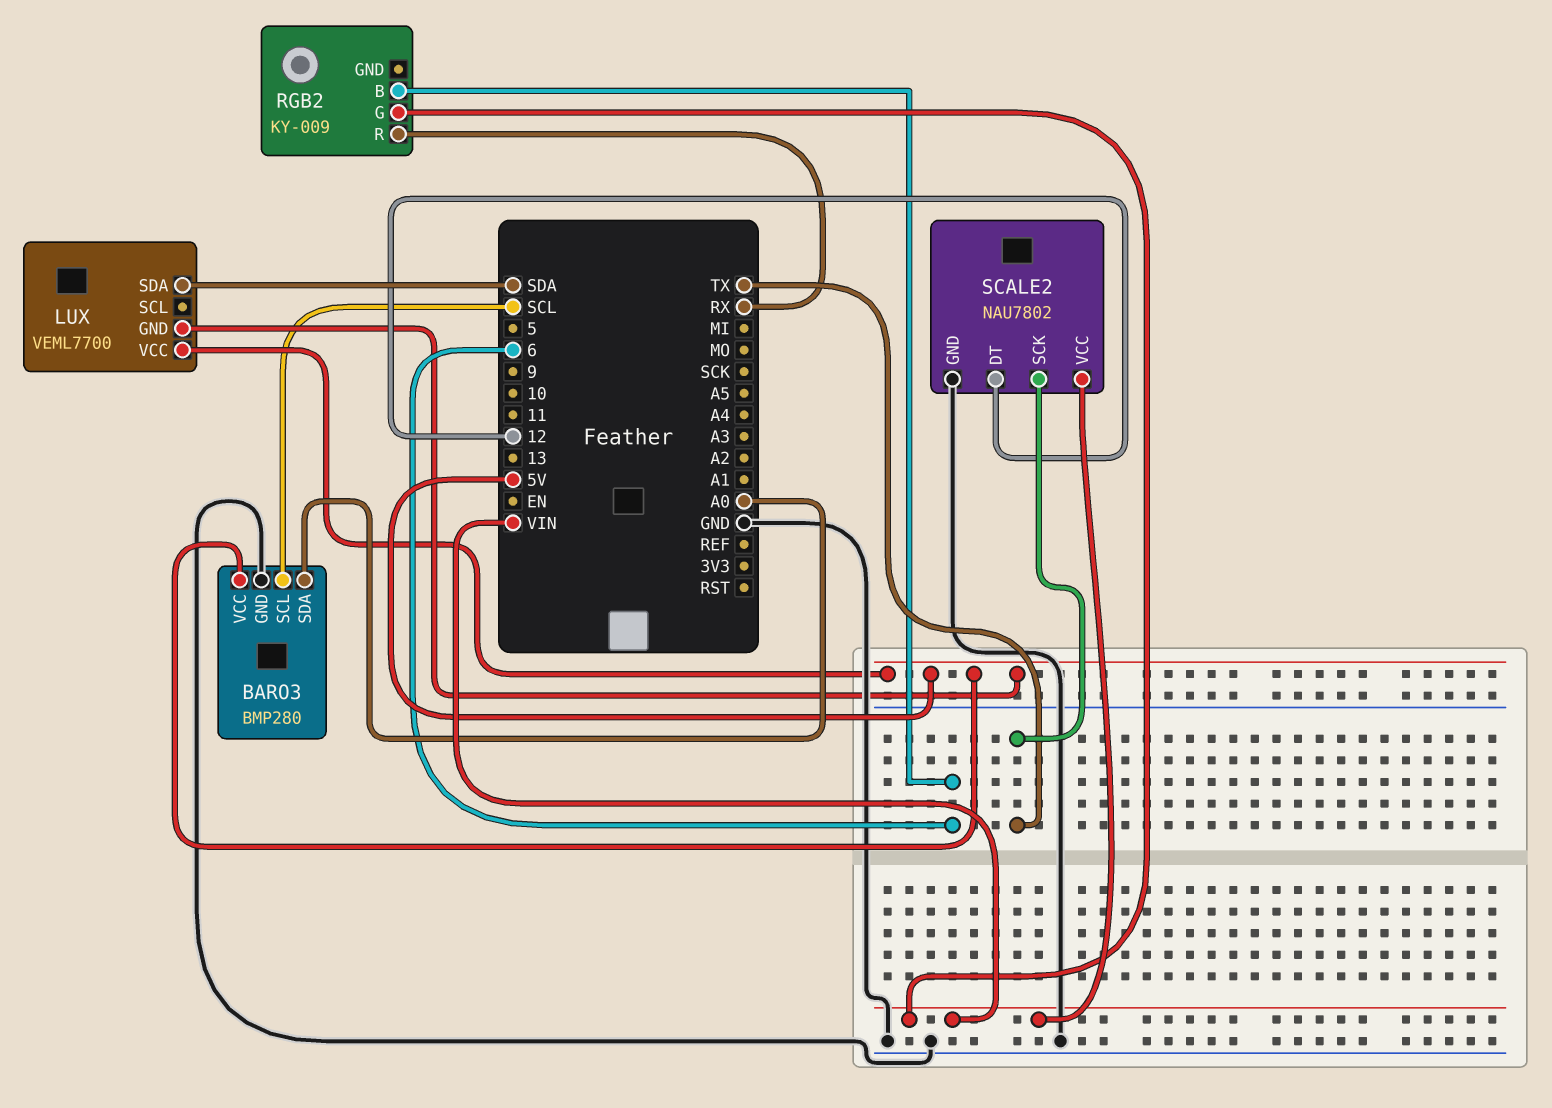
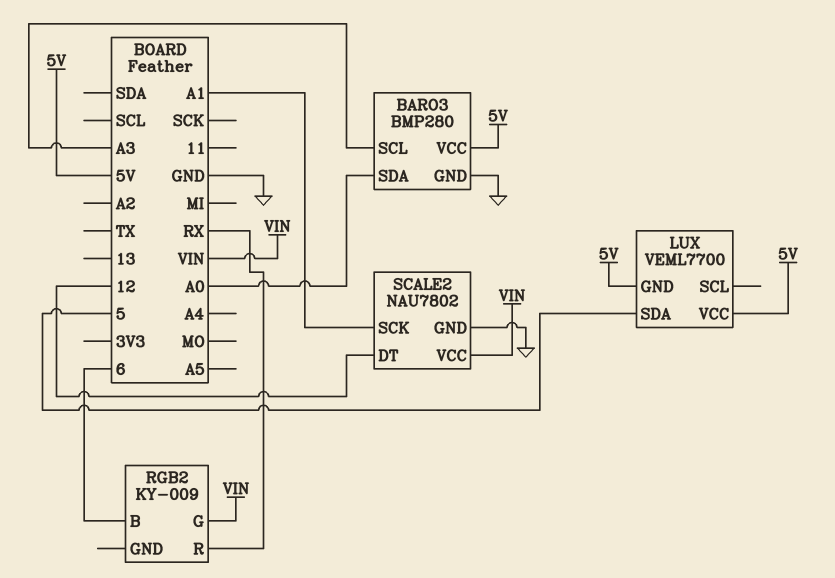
BARO3 pin SCL: SCL -> A3
LUX pin SDA: SDA -> 5
SCALE2 pin SCK: TX -> A1

